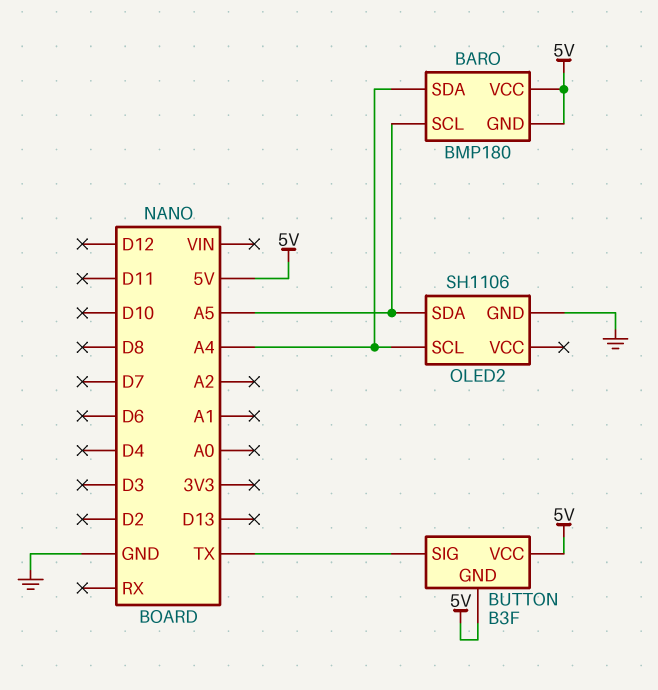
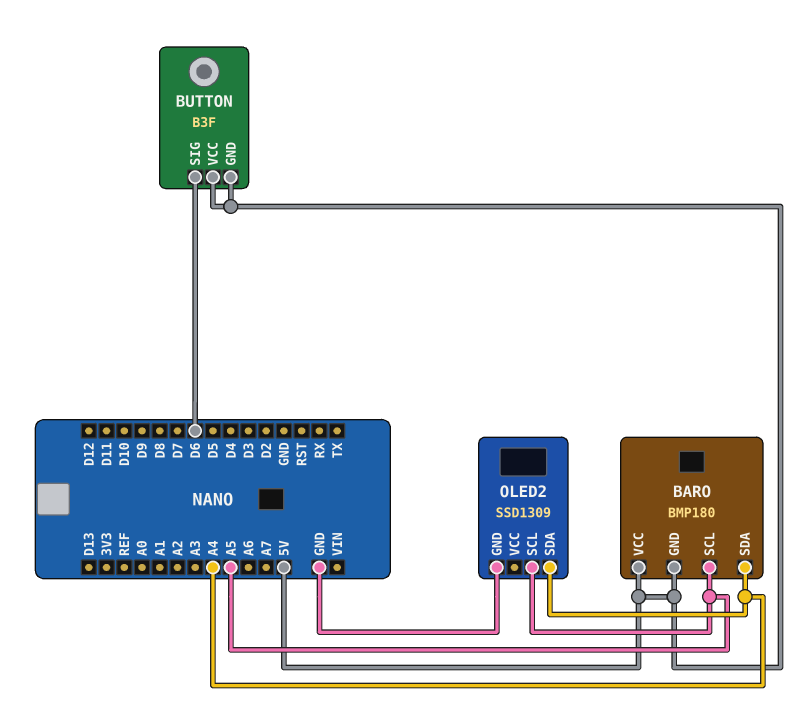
BUTTON pin SIG: TX -> D6
OLED2: SH1106 -> SSD1309
OLED2 pin SCL: A4 -> A5
OLED2 pin SDA: A5 -> A4

